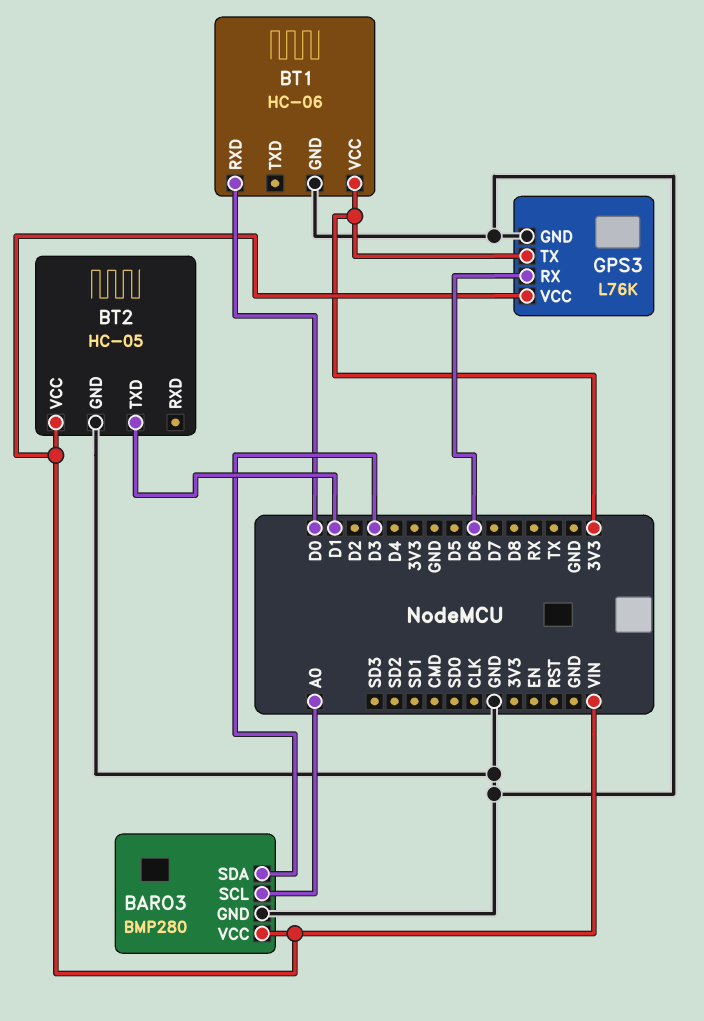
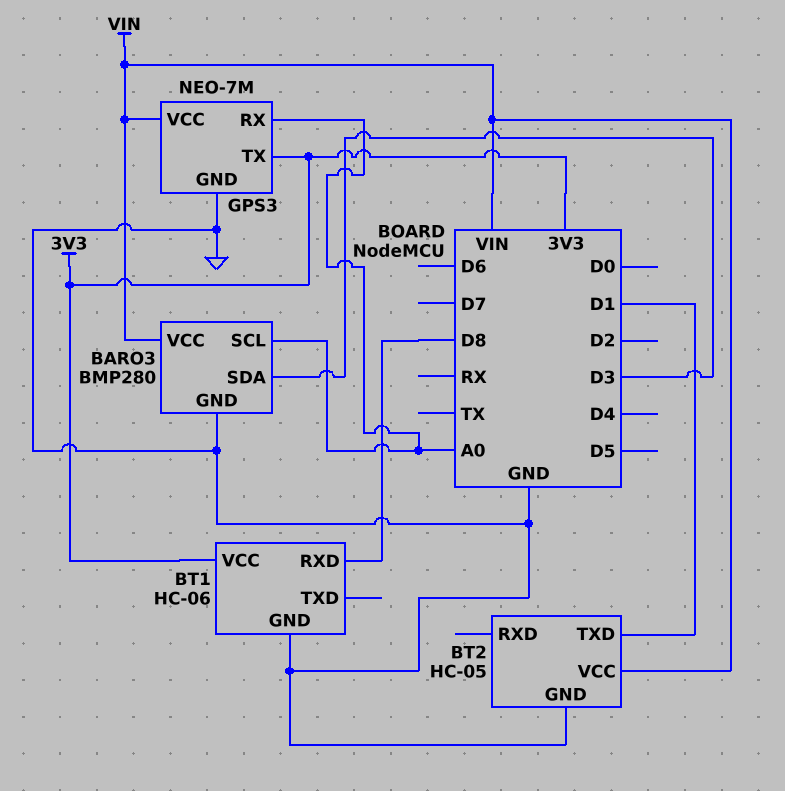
BT1 pin RXD: D0 -> D8
GPS3: L76K -> NEO-7M
GPS3 pin RX: D6 -> A0

